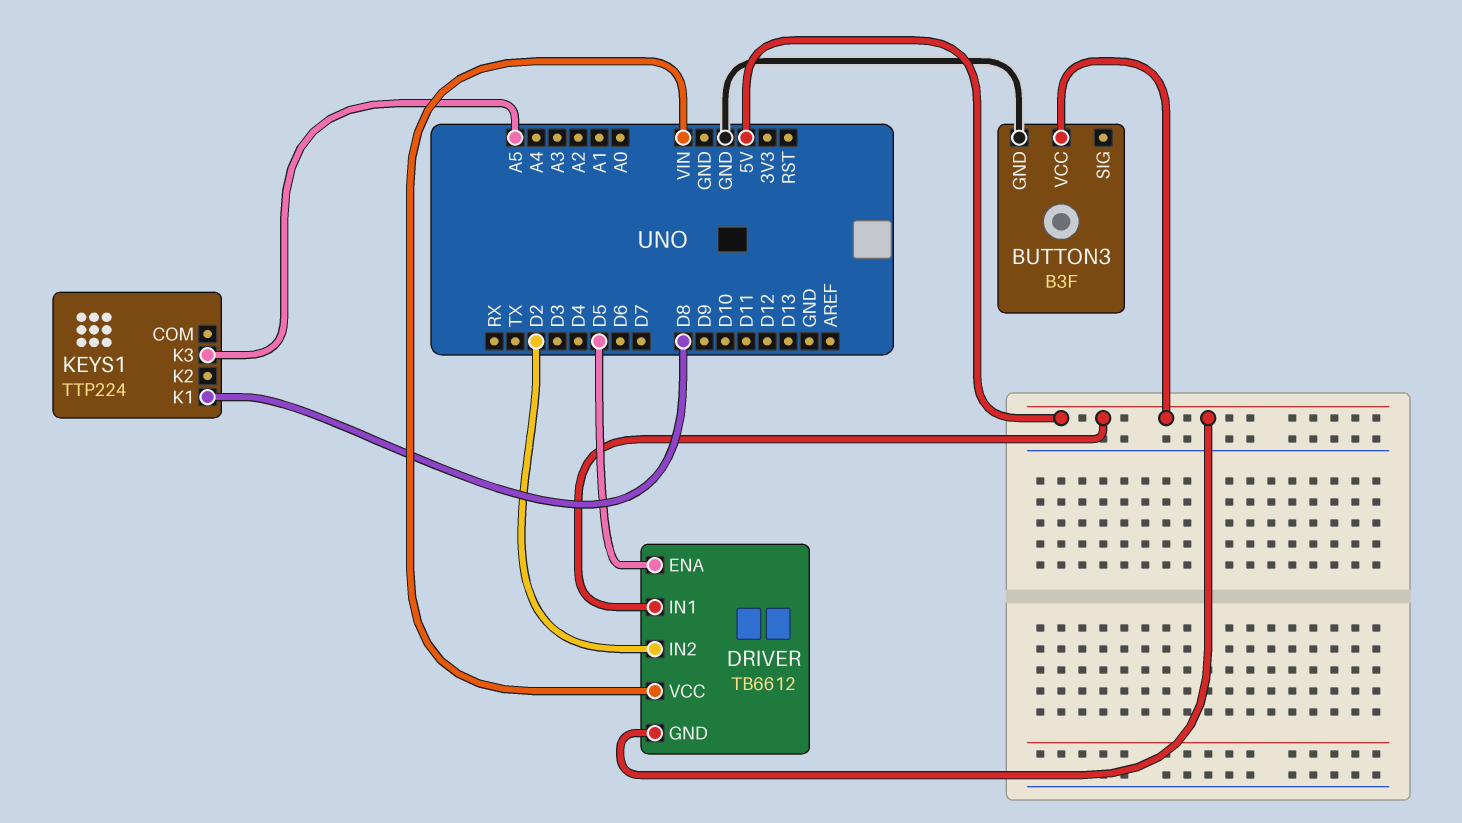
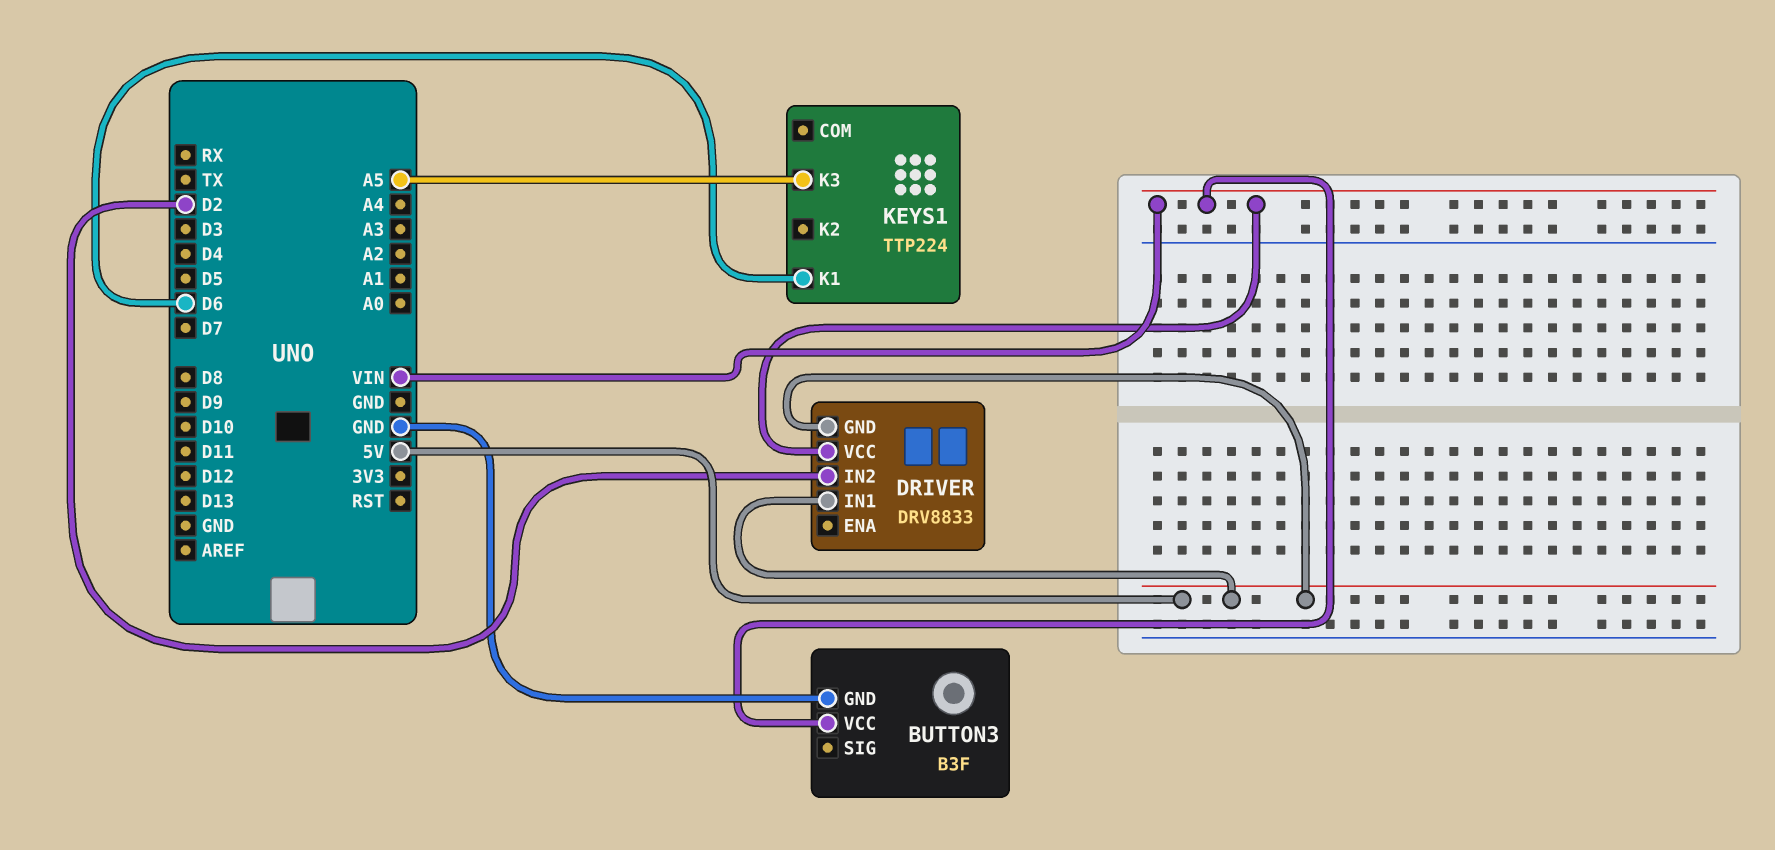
BUTTON3 pin VCC: 5V -> VIN
DRIVER: TB6612 -> DRV8833
DRIVER pin ENA: D5 -> none
KEYS1 pin K1: D8 -> D6

